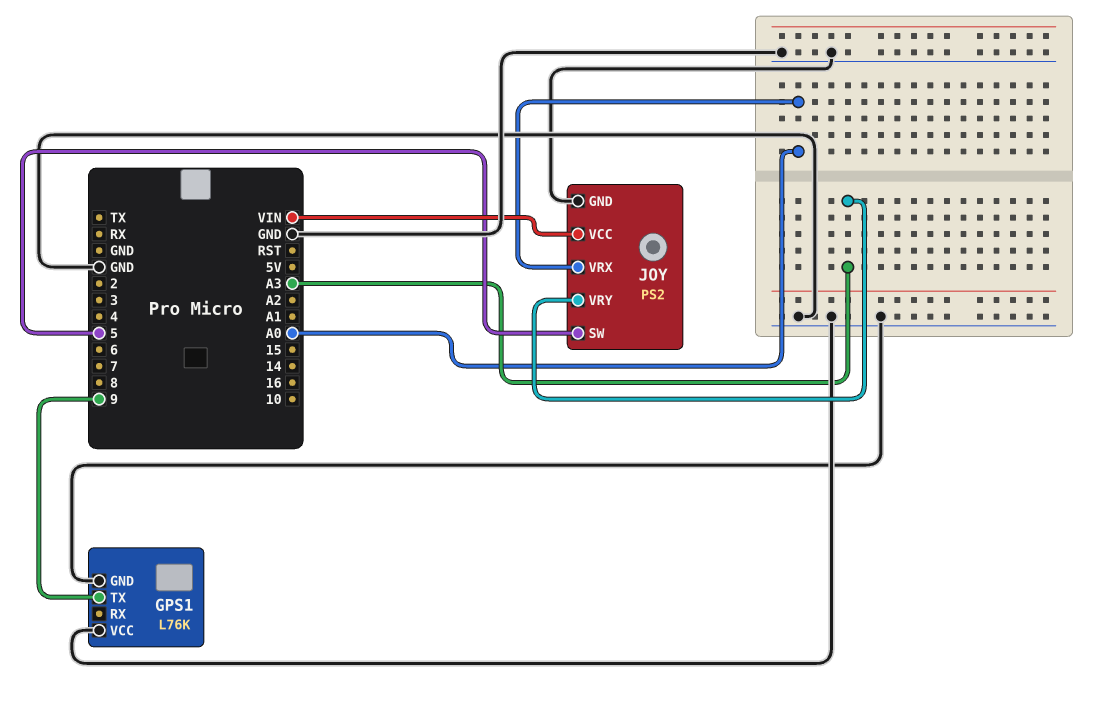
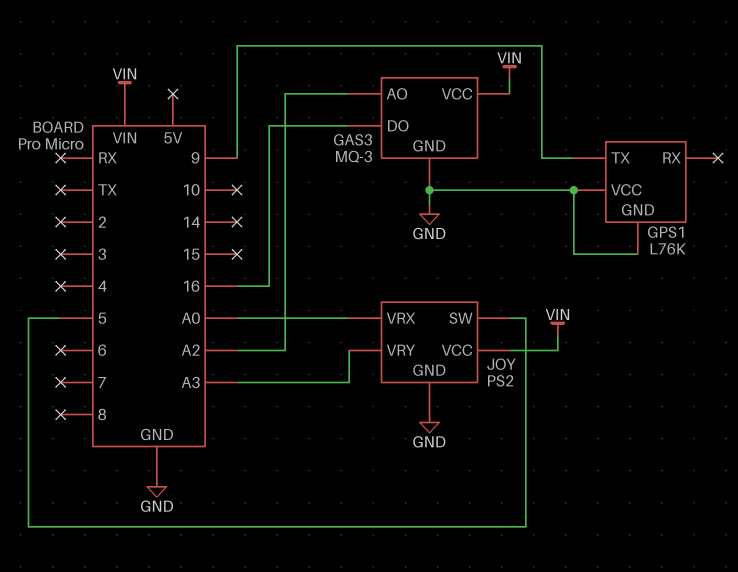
GAS3: none -> MQ-3
GAS3 pin AO: none -> A2
GAS3 pin DO: none -> 16
GAS3 pin GND: none -> GND
GAS3 pin VCC: none -> VIN

